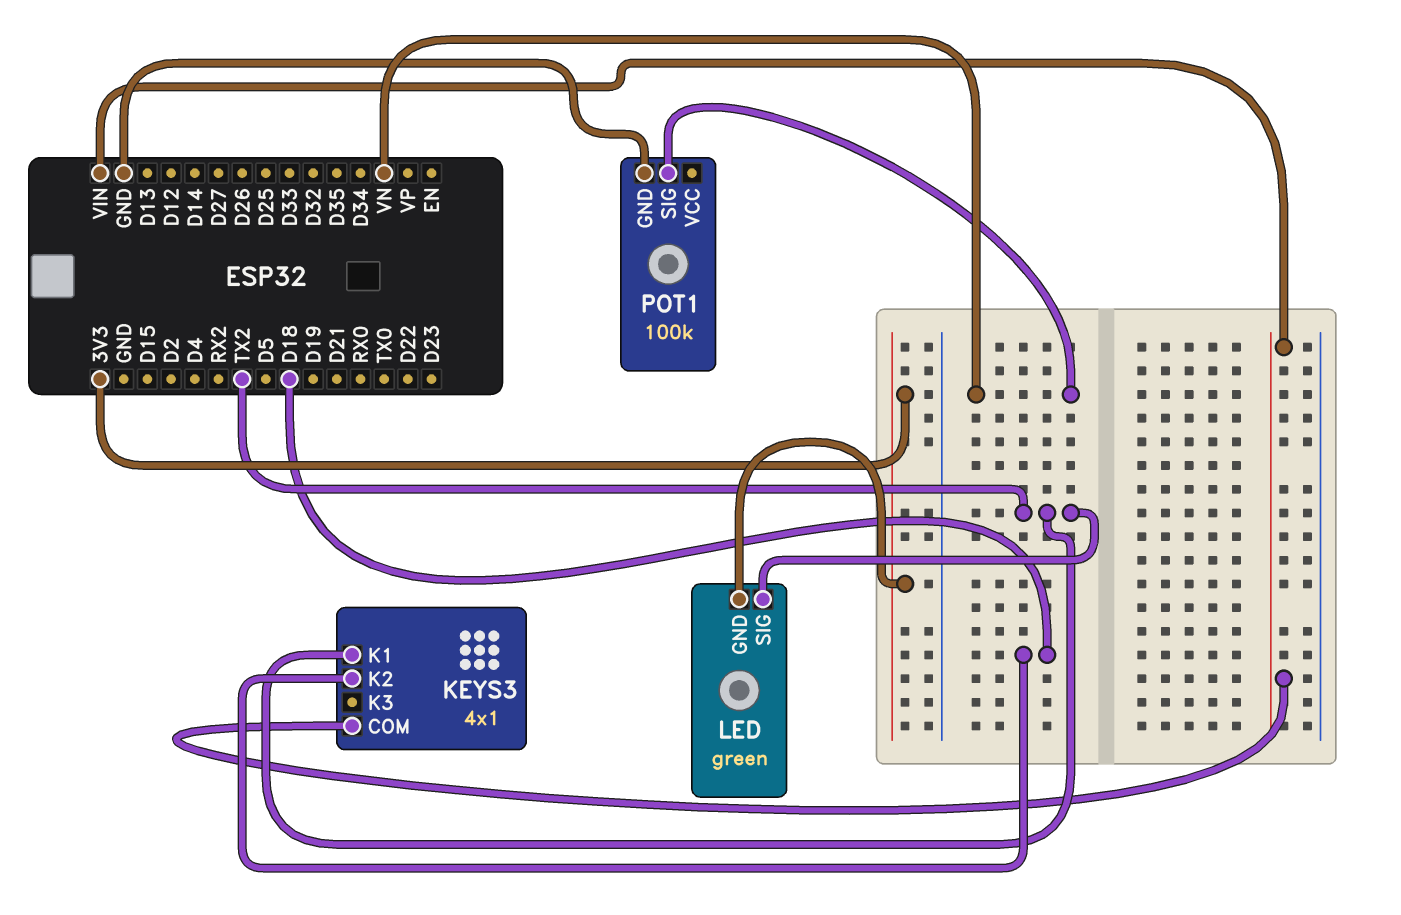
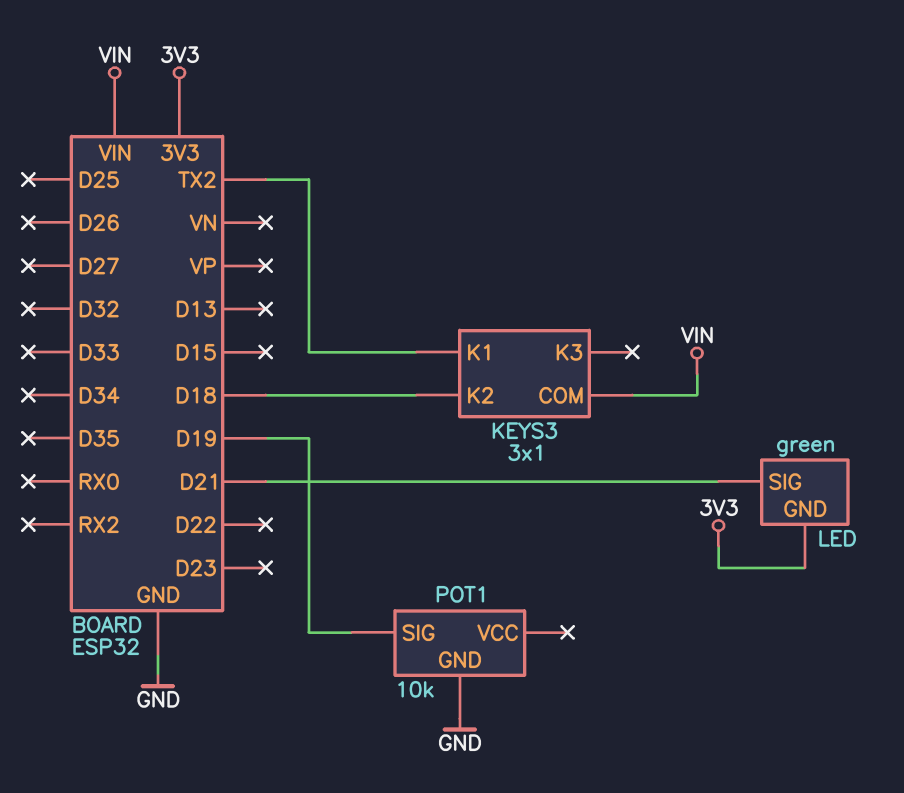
KEYS3: 4x1 -> 3x1
LED pin SIG: TX2 -> D21
POT1: 100k -> 10k
POT1 pin SIG: VN -> D19

